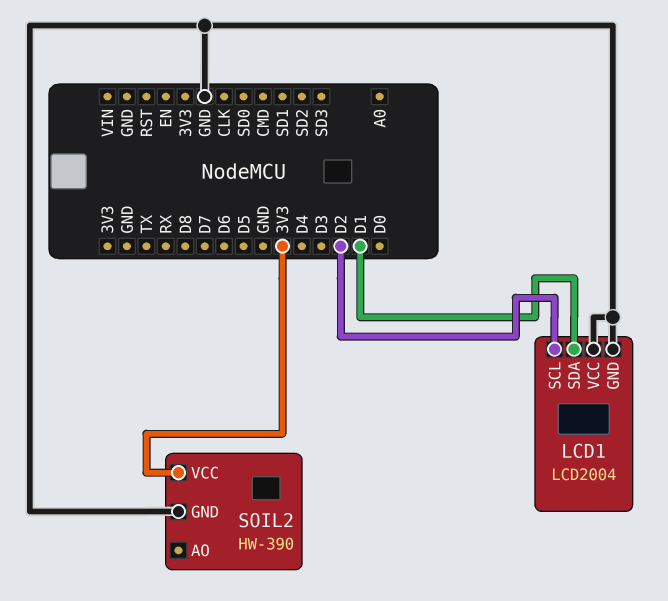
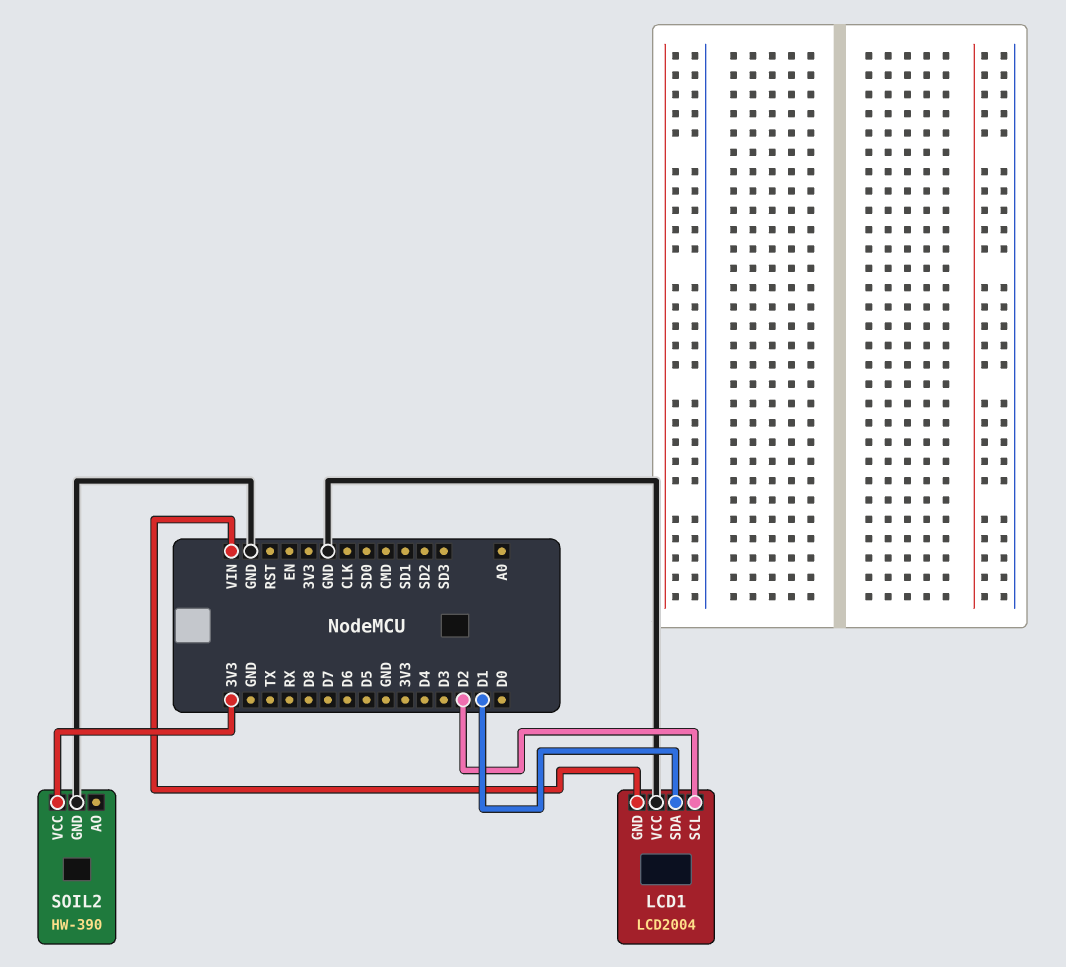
LCD1 pin GND: GND -> VIN

